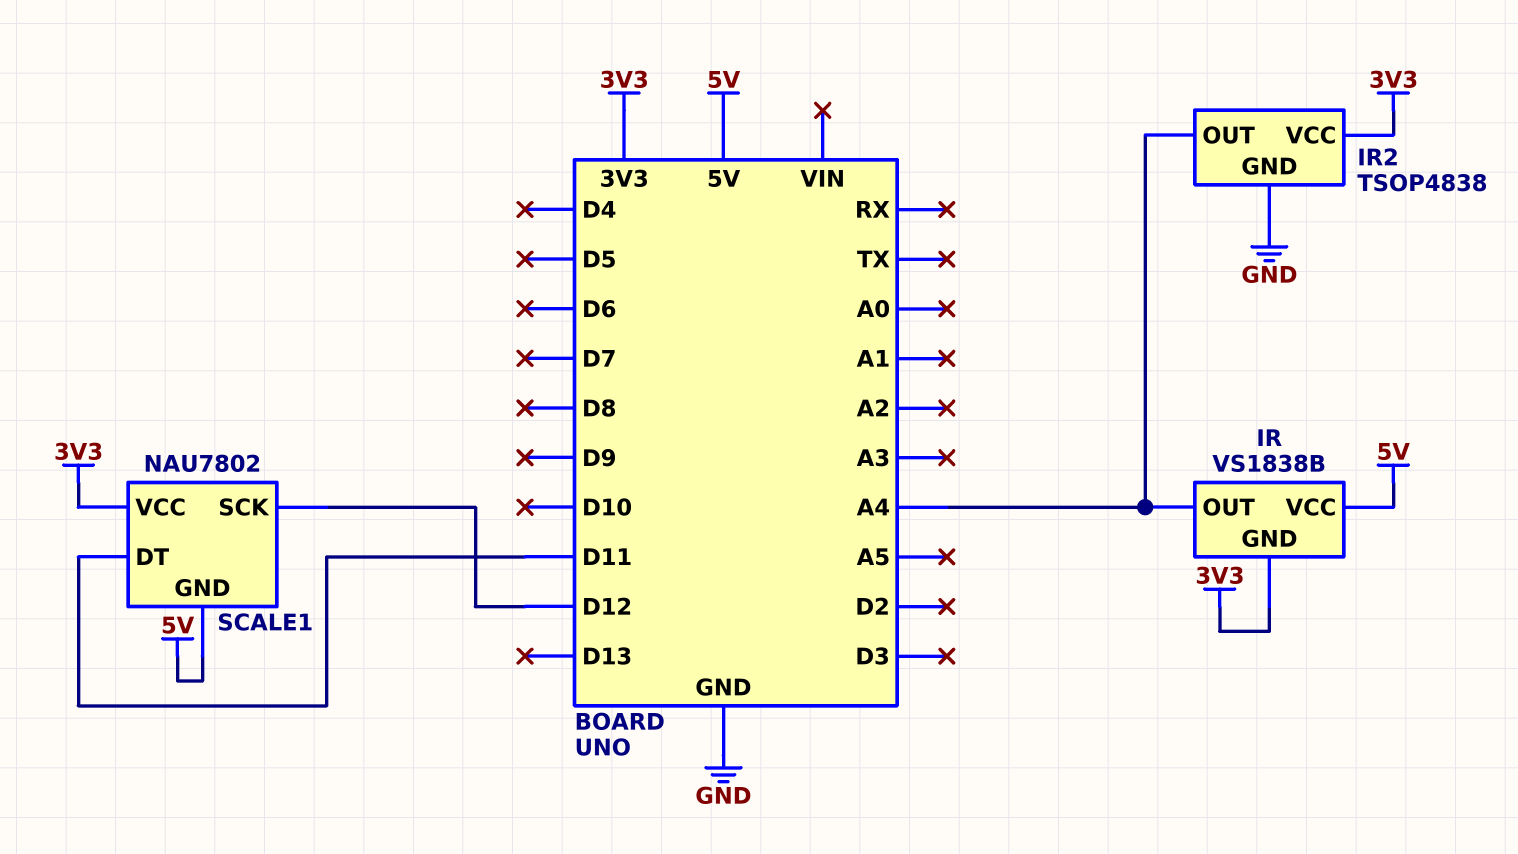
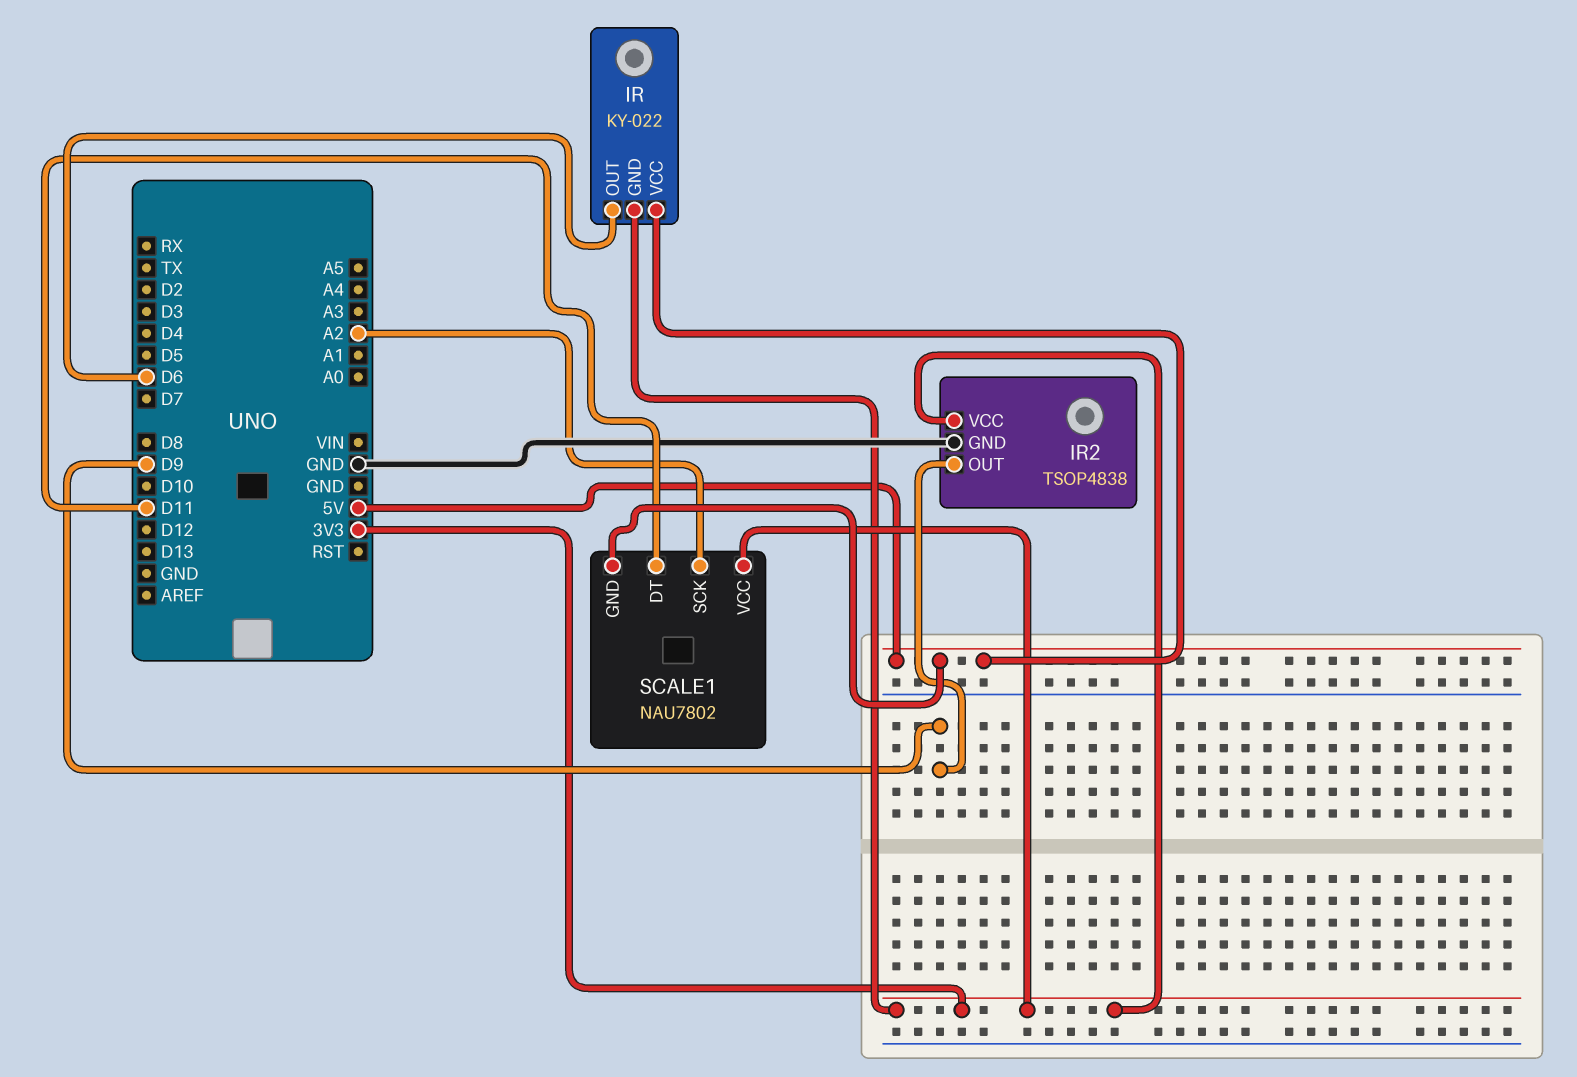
IR: VS1838B -> KY-022
IR pin OUT: A4 -> D6
IR2 pin OUT: A4 -> D9
SCALE1 pin SCK: D12 -> A2

